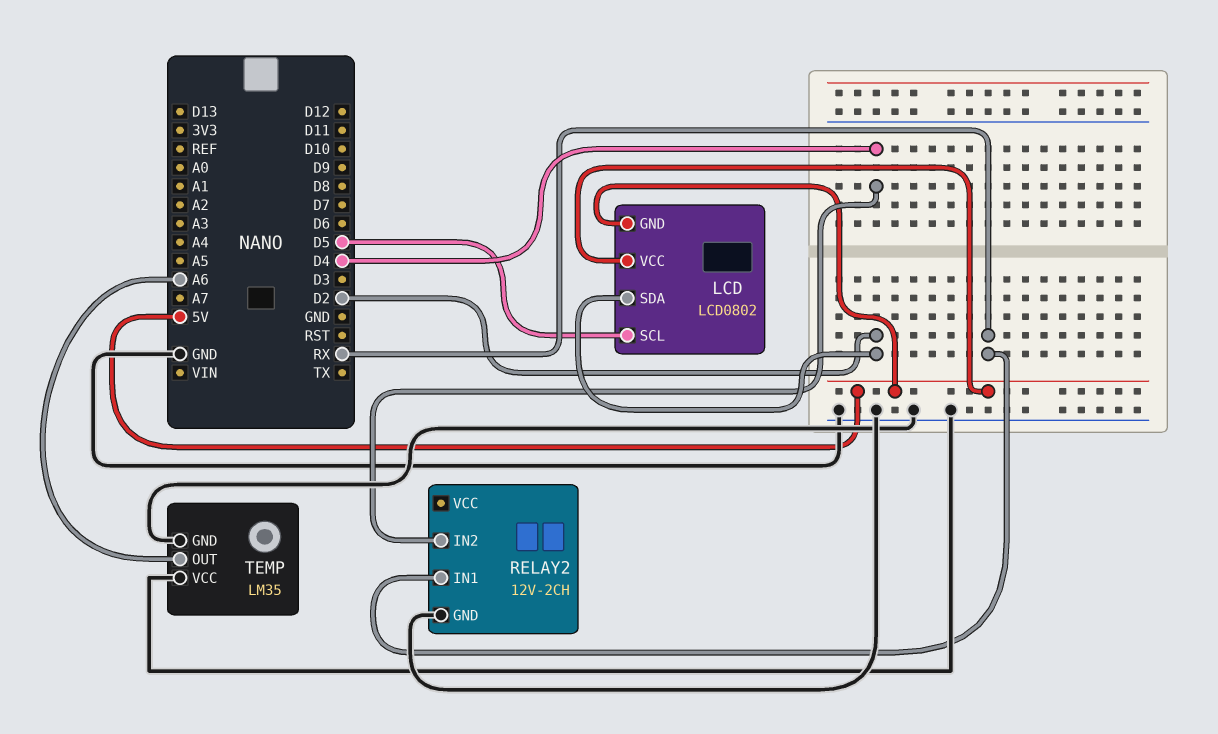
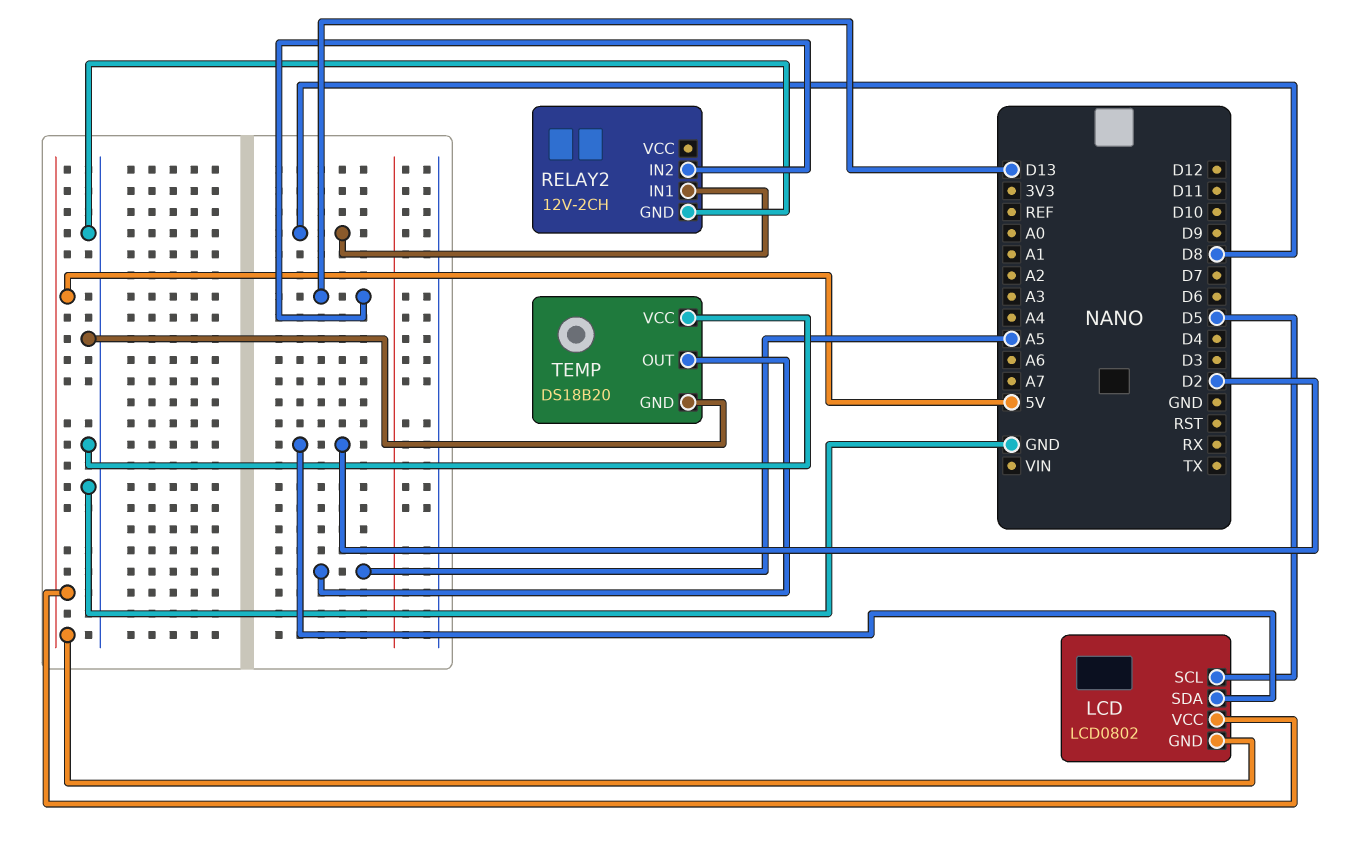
RELAY2 pin IN1: RX -> D8
RELAY2 pin IN2: D4 -> D13
TEMP: LM35 -> DS18B20
TEMP pin OUT: A6 -> A5

